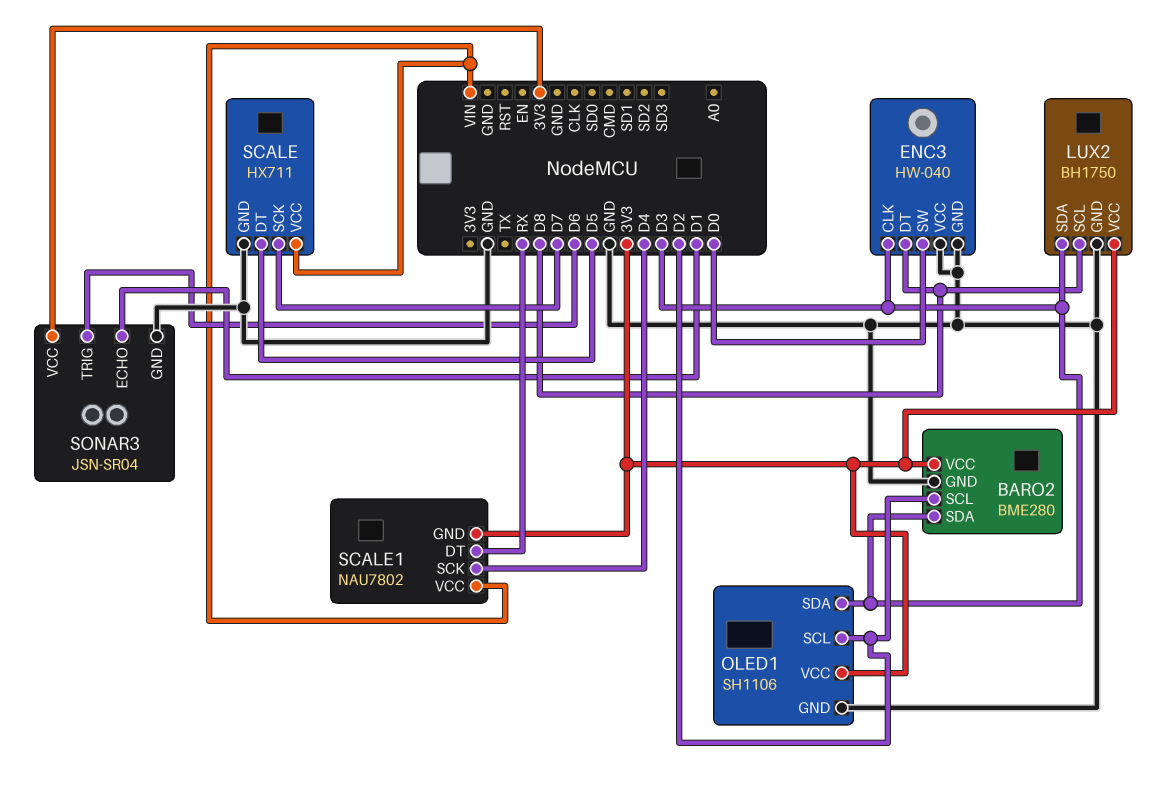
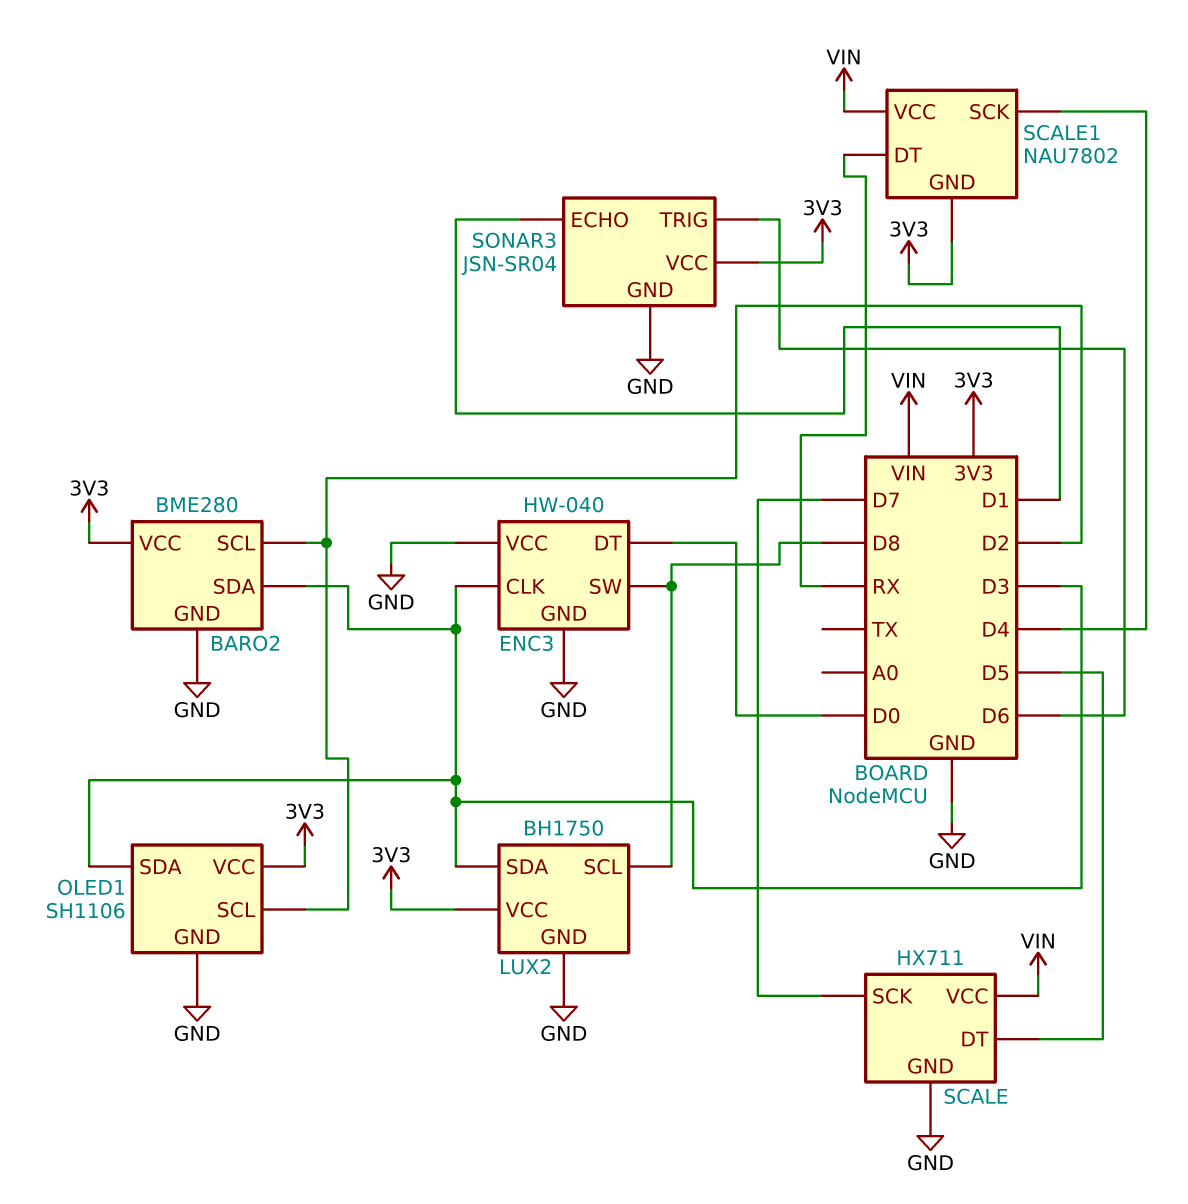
ENC3 pin DT: D8 -> D0
ENC3 pin SW: D0 -> D8

